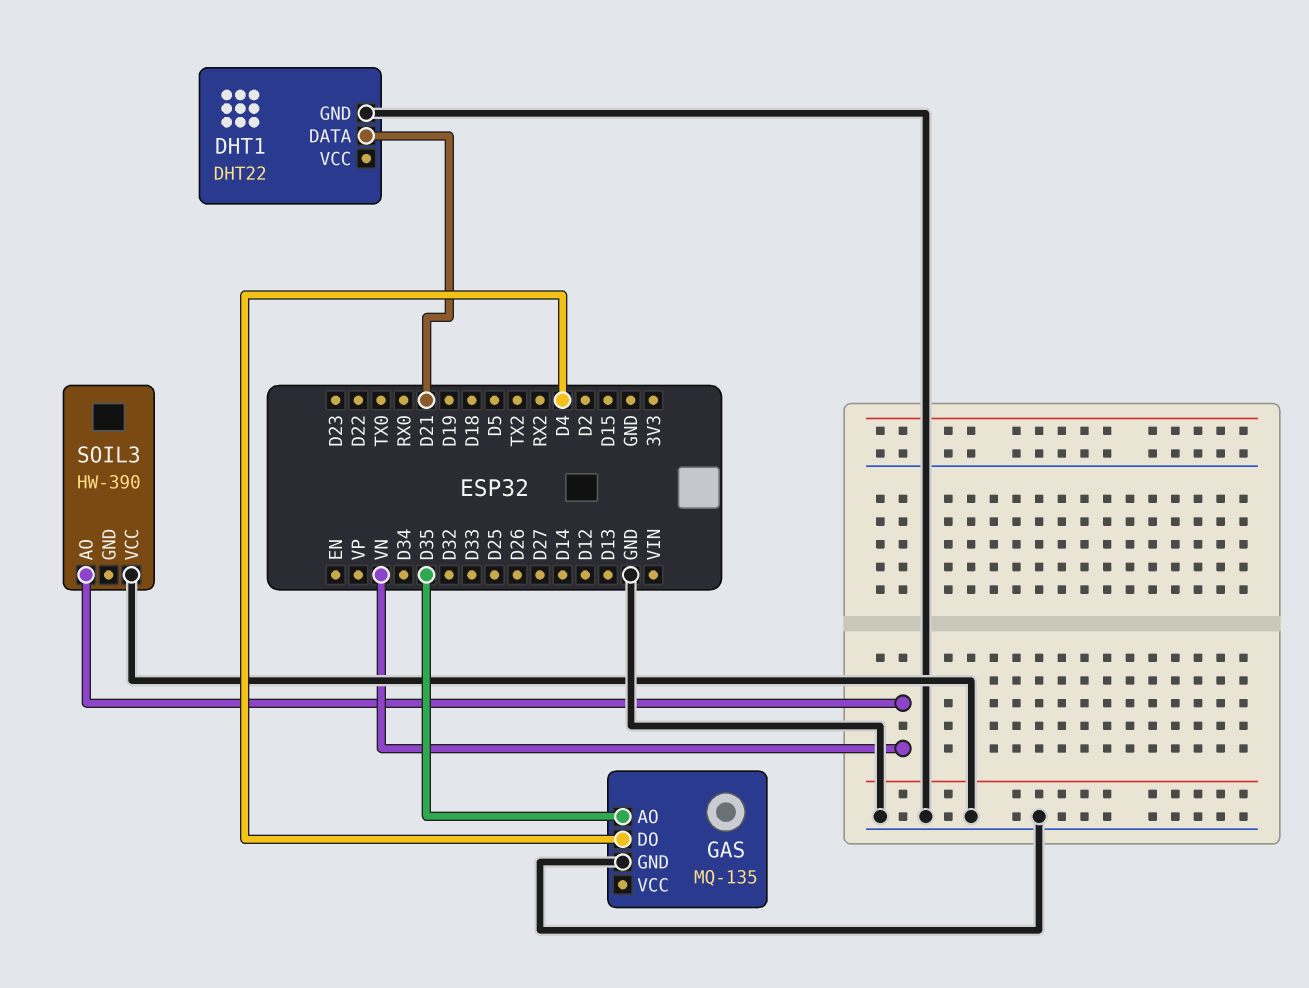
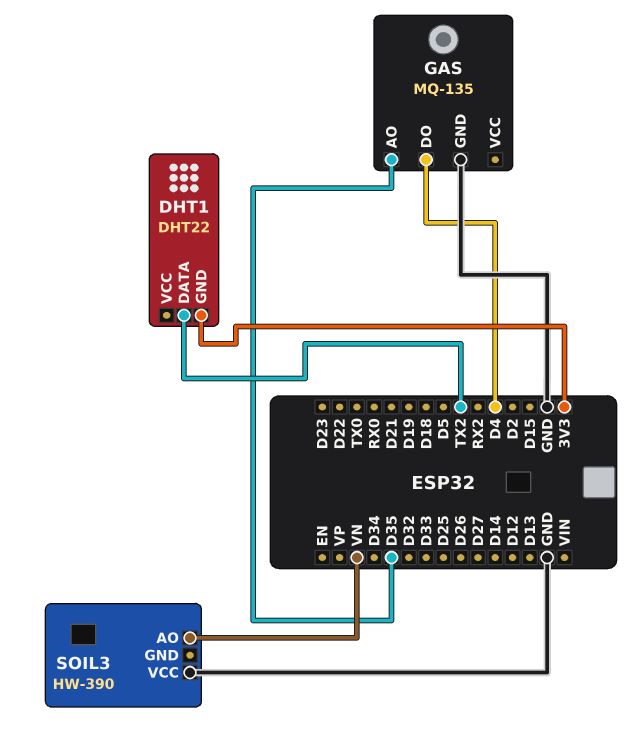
DHT1 pin DATA: D21 -> TX2
DHT1 pin GND: GND -> 3V3

